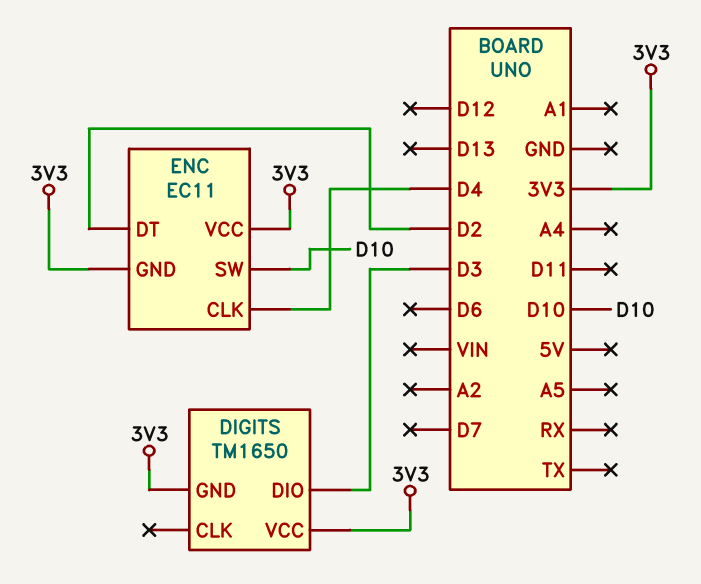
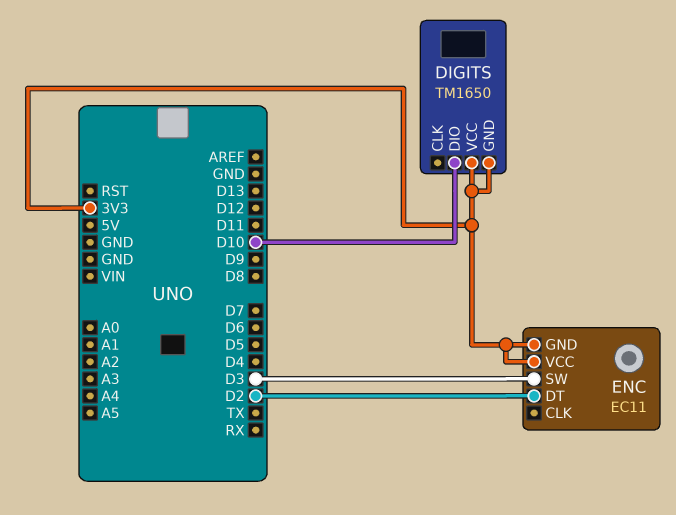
DIGITS pin DIO: D3 -> D10
ENC pin CLK: D4 -> none
ENC pin SW: D10 -> D3

